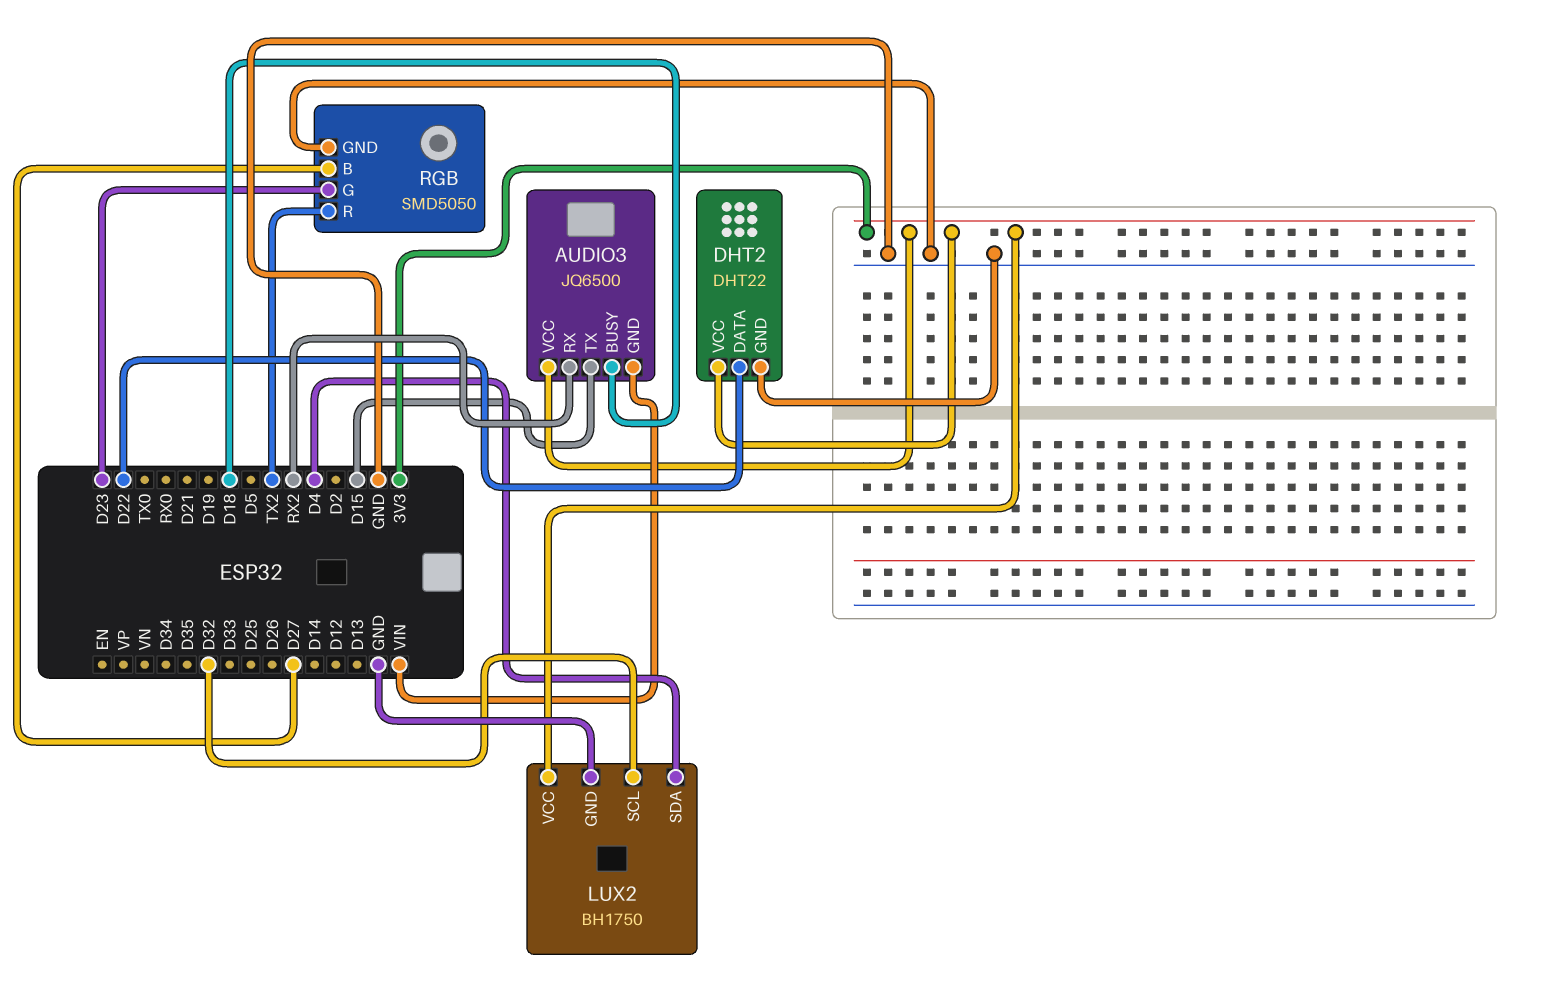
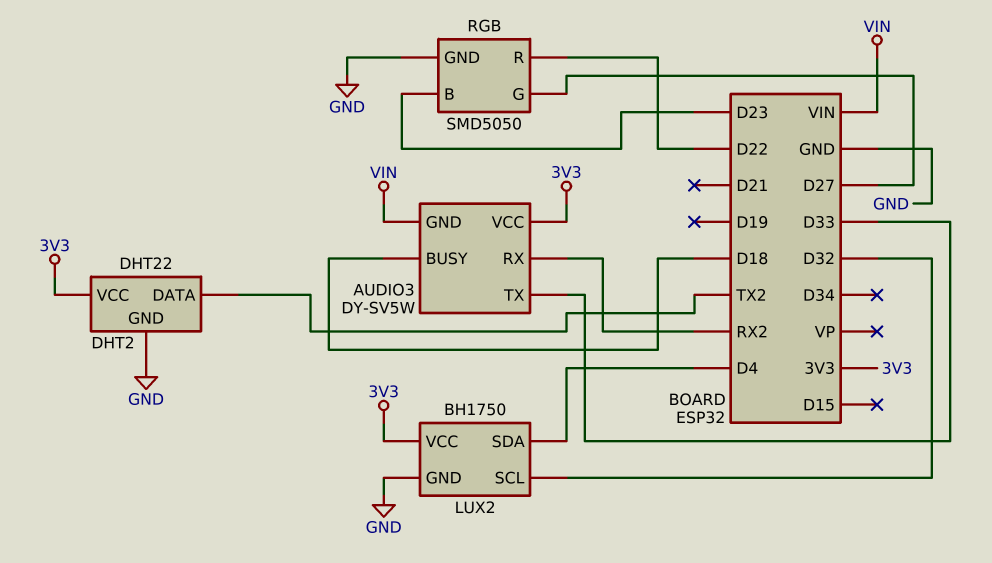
AUDIO3: JQ6500 -> DY-SV5W
AUDIO3 pin TX: D15 -> D33
DHT2 pin DATA: D22 -> TX2
RGB pin B: D27 -> D23
RGB pin G: D23 -> D27
RGB pin R: TX2 -> D22

